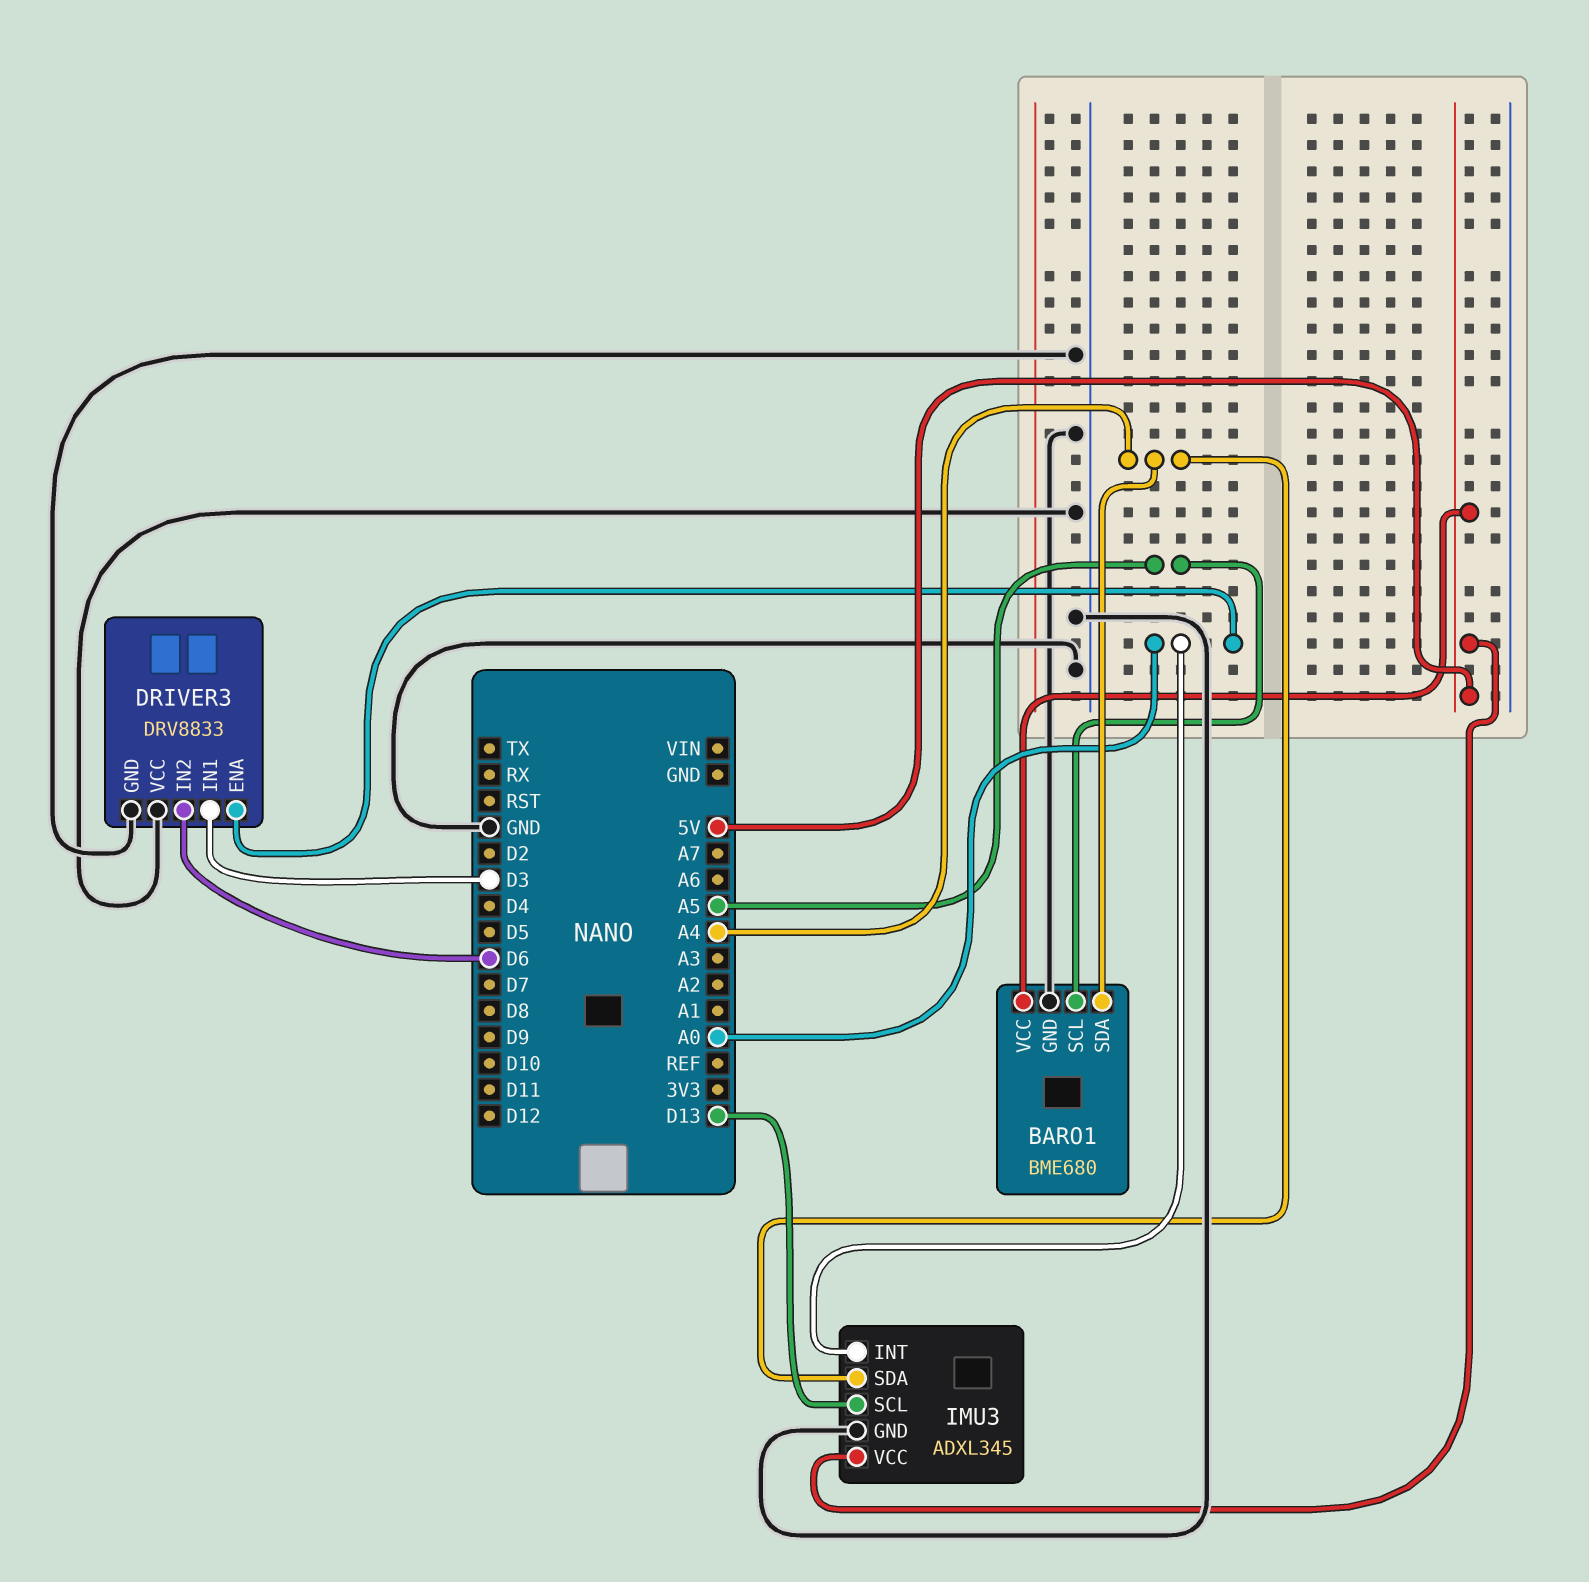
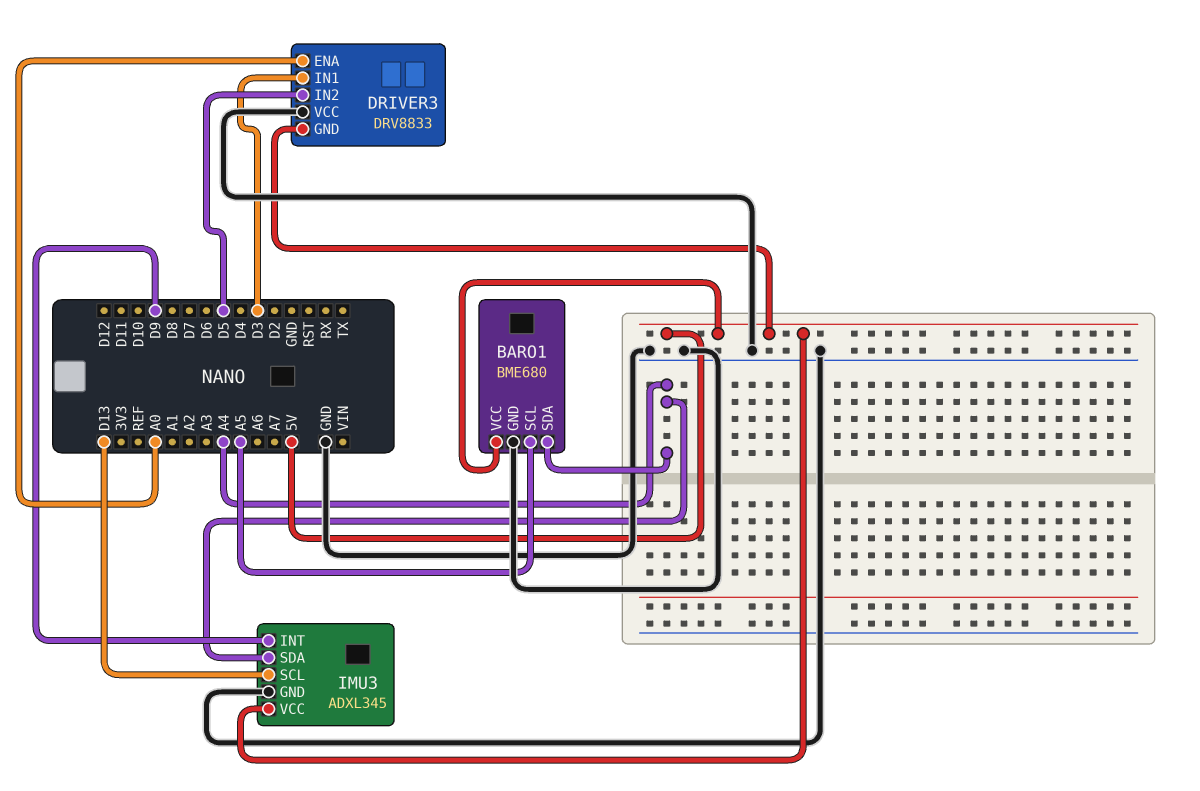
DRIVER3 pin GND: GND -> 5V
DRIVER3 pin IN2: D6 -> D5
IMU3 pin INT: A0 -> D9

